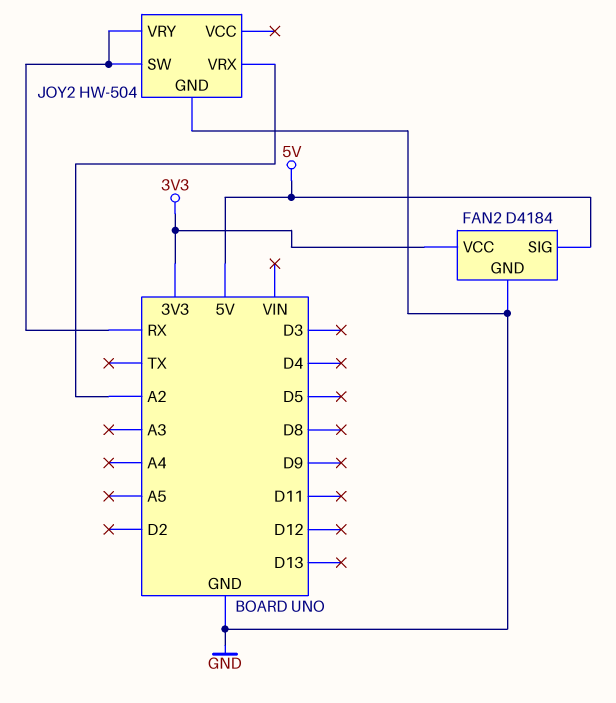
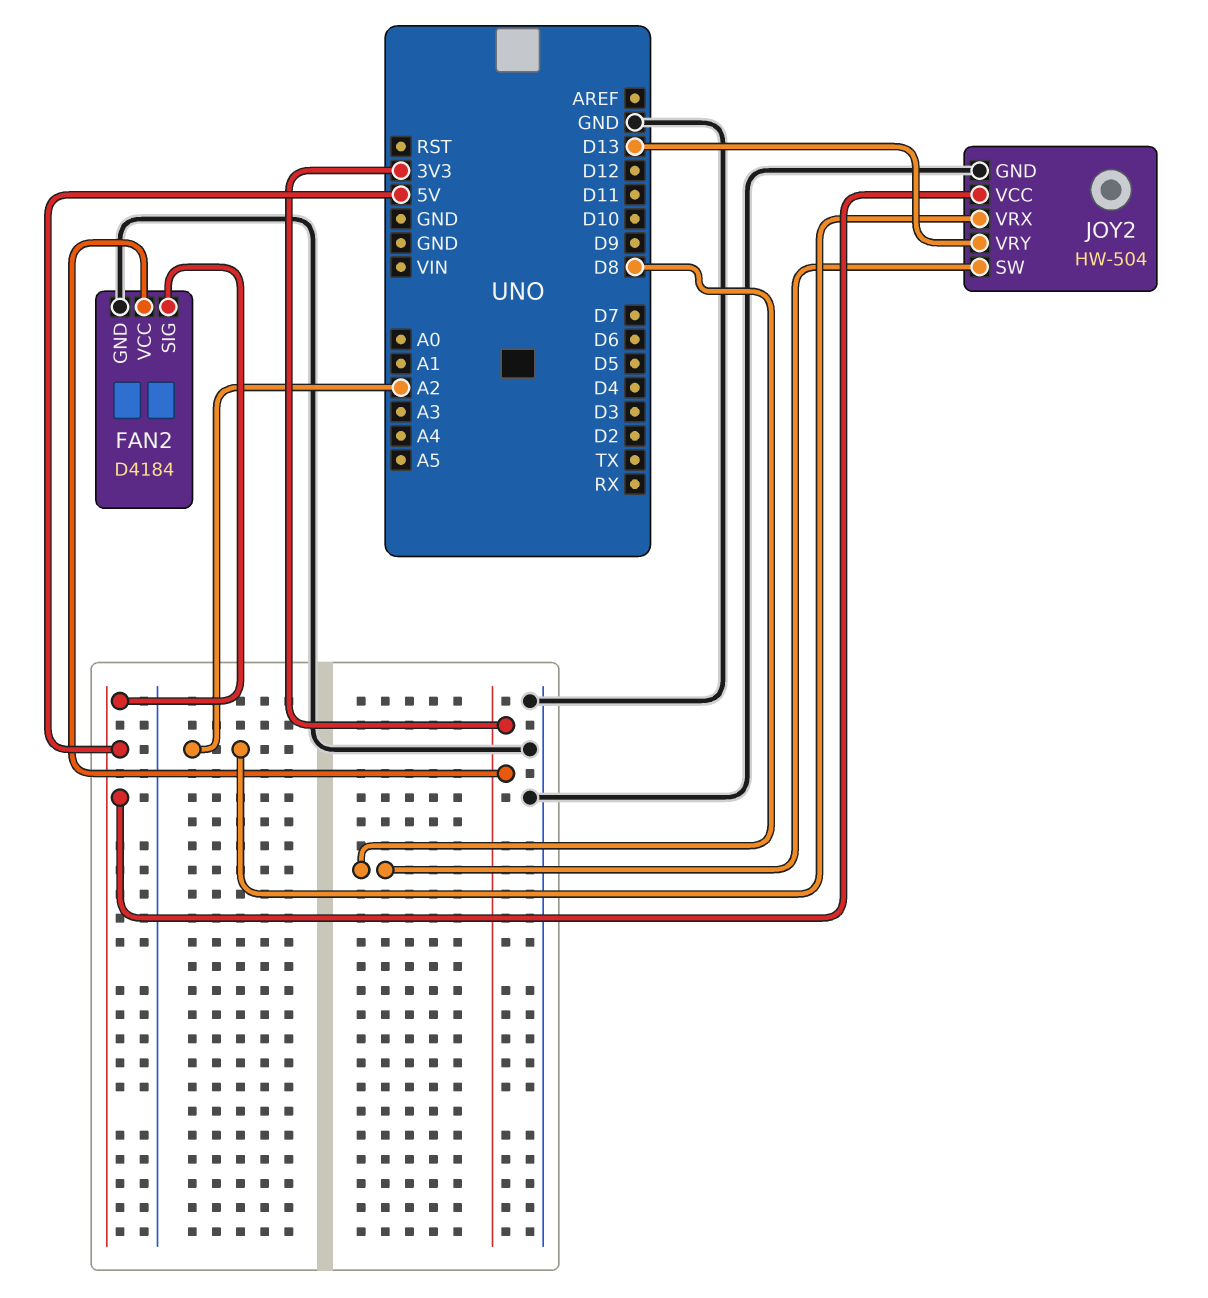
JOY2 pin SW: RX -> D8
JOY2 pin VCC: none -> 5V
JOY2 pin VRY: RX -> D13

